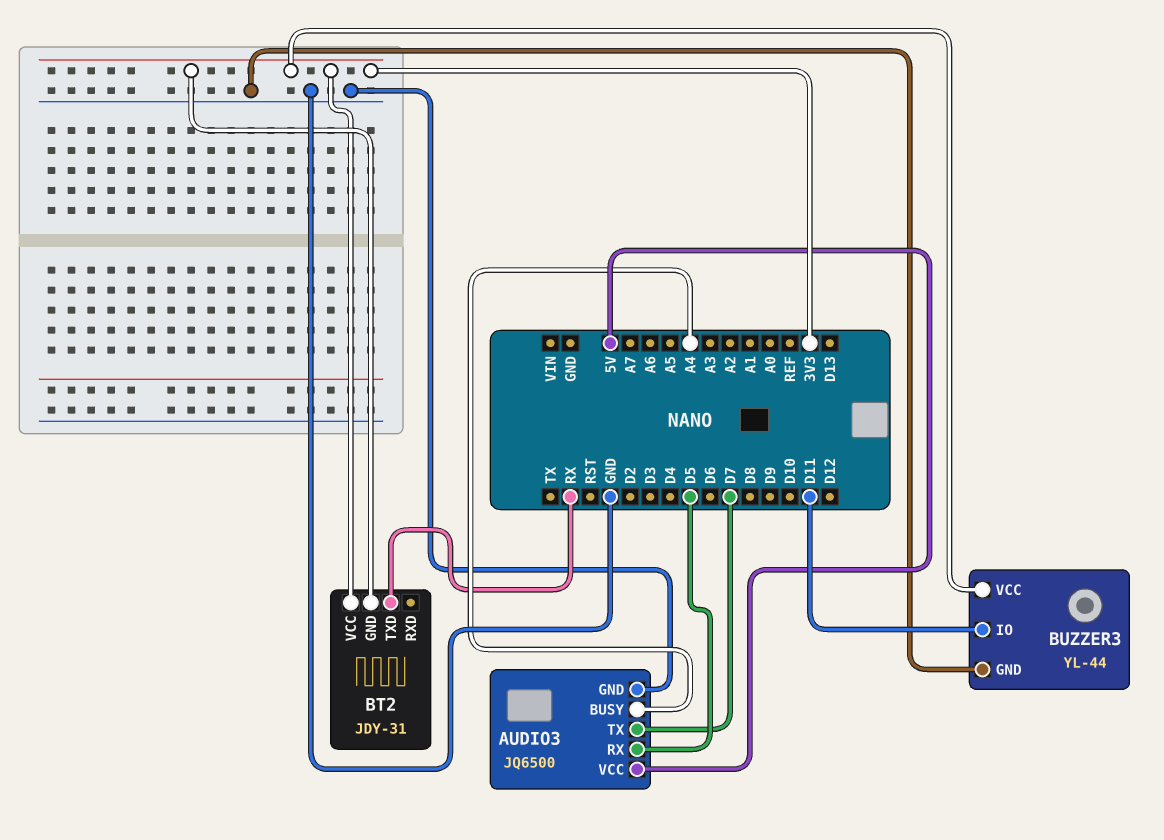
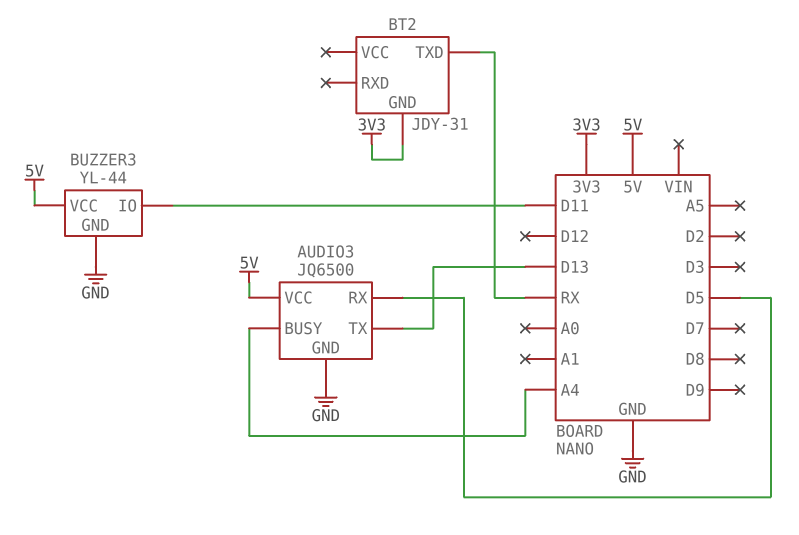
AUDIO3 pin TX: D7 -> D13
BT2 pin VCC: 3V3 -> none
BUZZER3 pin VCC: 3V3 -> 5V

